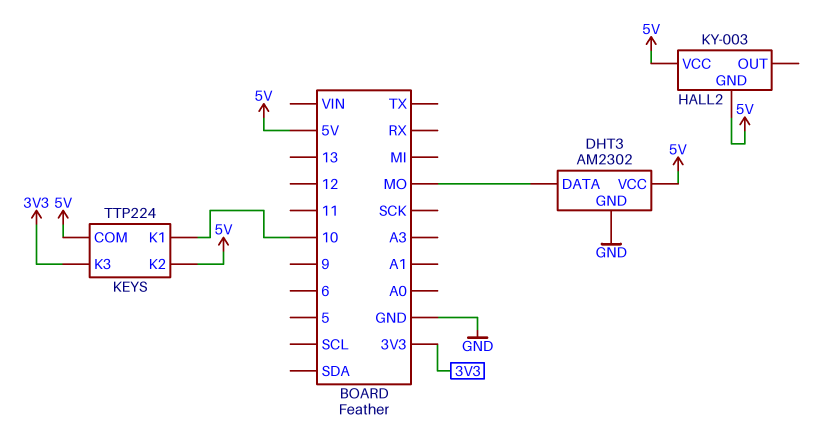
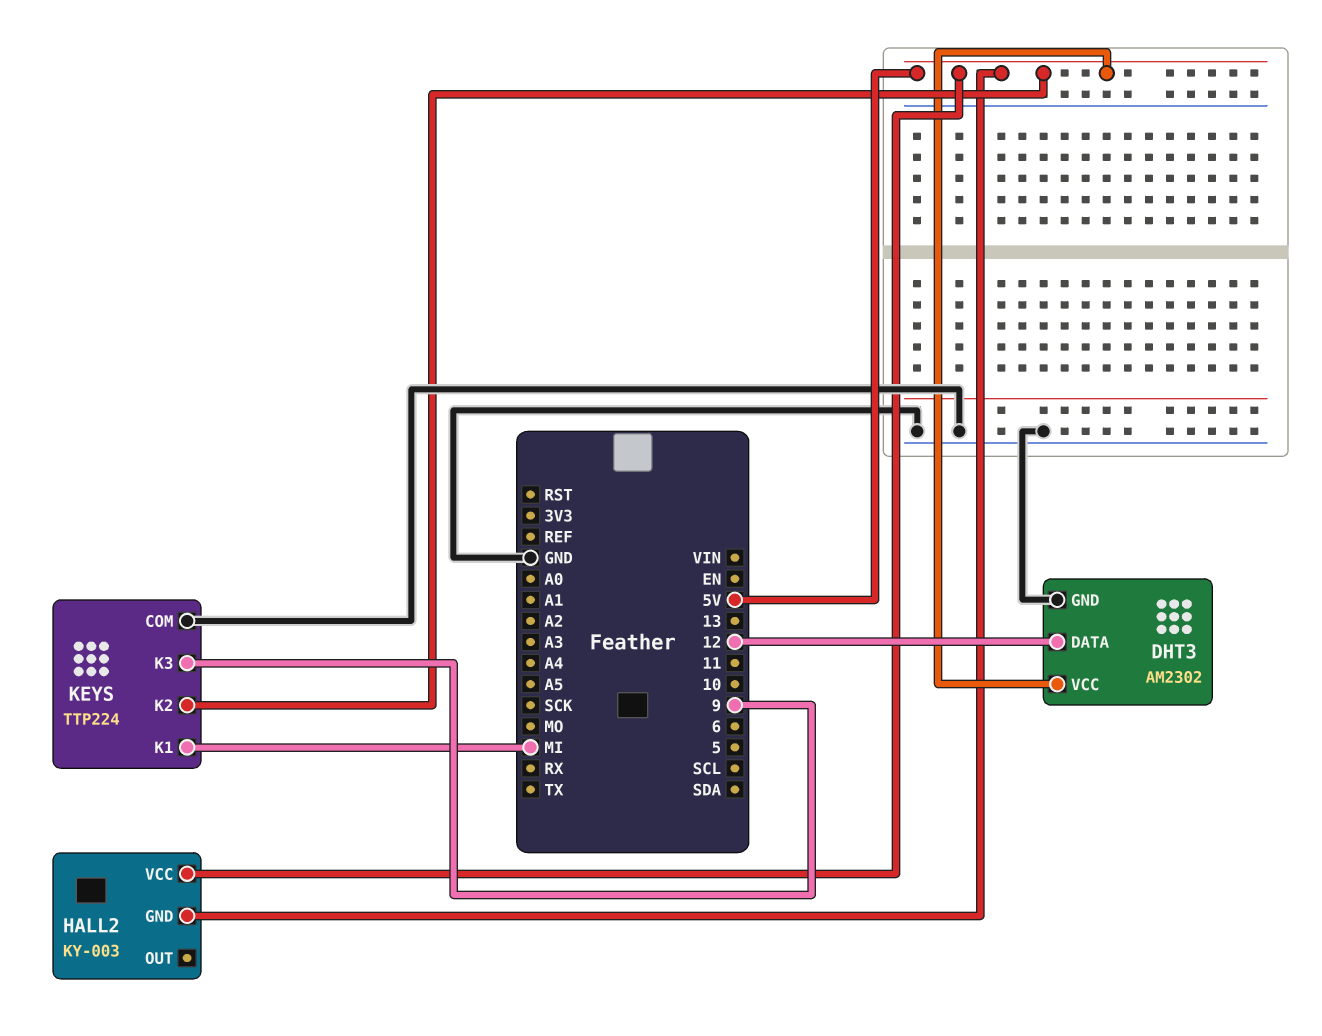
DHT3 pin DATA: MO -> 12
KEYS pin COM: 5V -> GND
KEYS pin K1: 10 -> MI
KEYS pin K3: 3V3 -> 9

